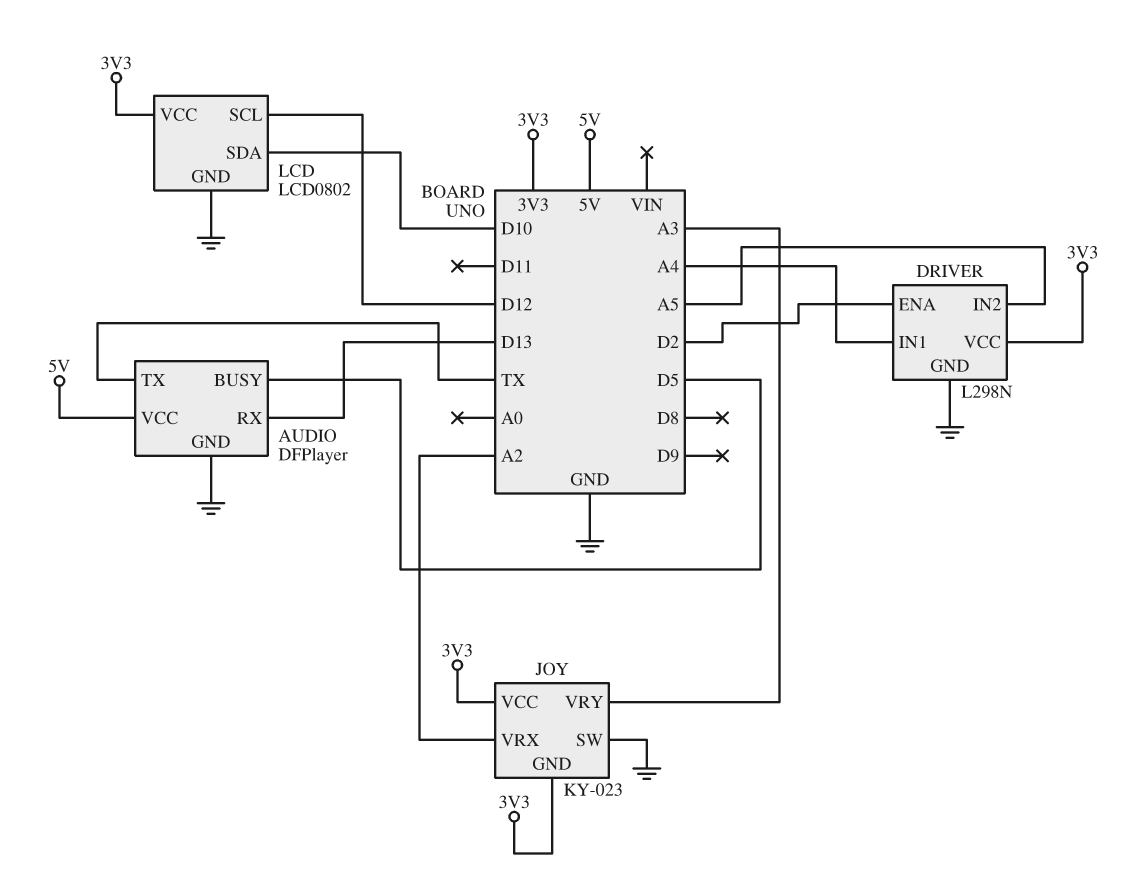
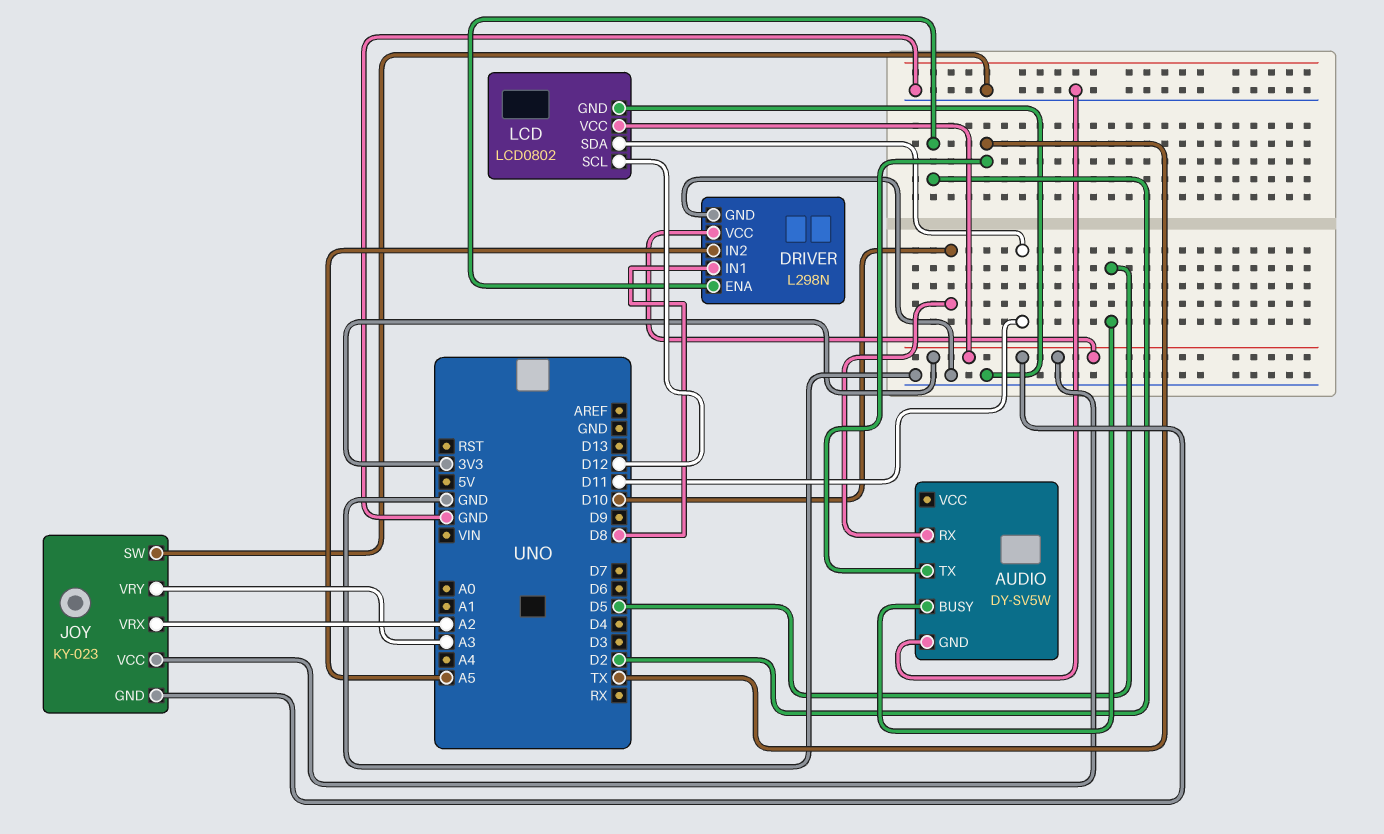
AUDIO: DFPlayer -> DY-SV5W
AUDIO pin RX: D13 -> D10
AUDIO pin VCC: 5V -> none
DRIVER pin IN1: A4 -> D8
LCD pin SDA: D10 -> D11

